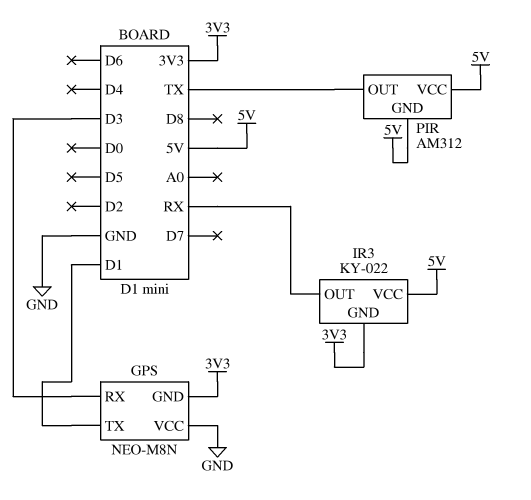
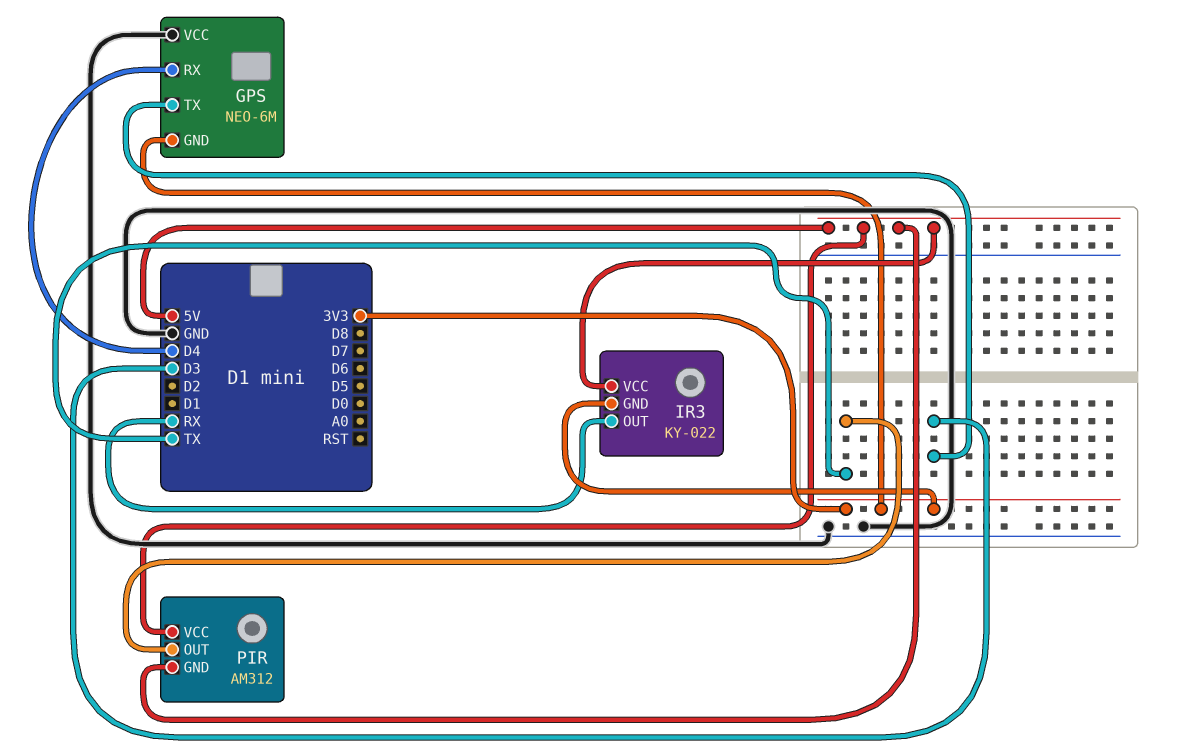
GPS: NEO-M8N -> NEO-6M
GPS pin RX: D3 -> D4
GPS pin TX: D1 -> D3

